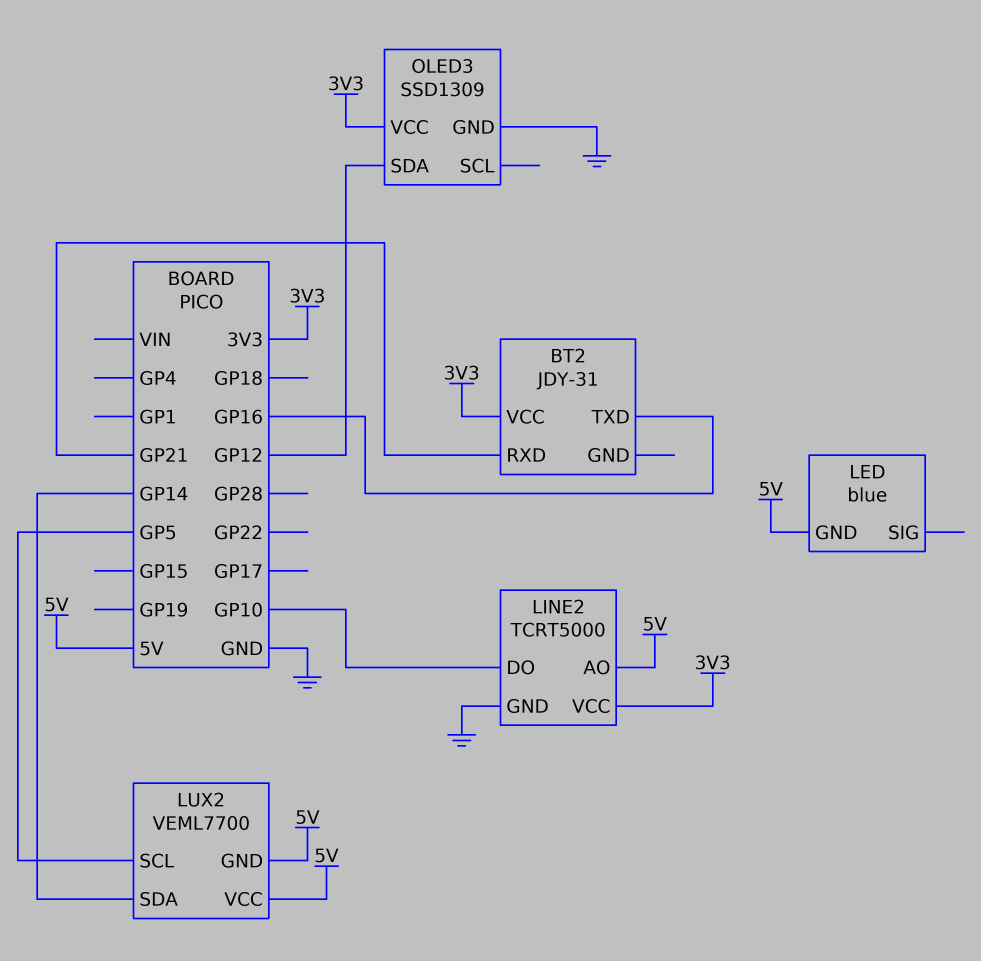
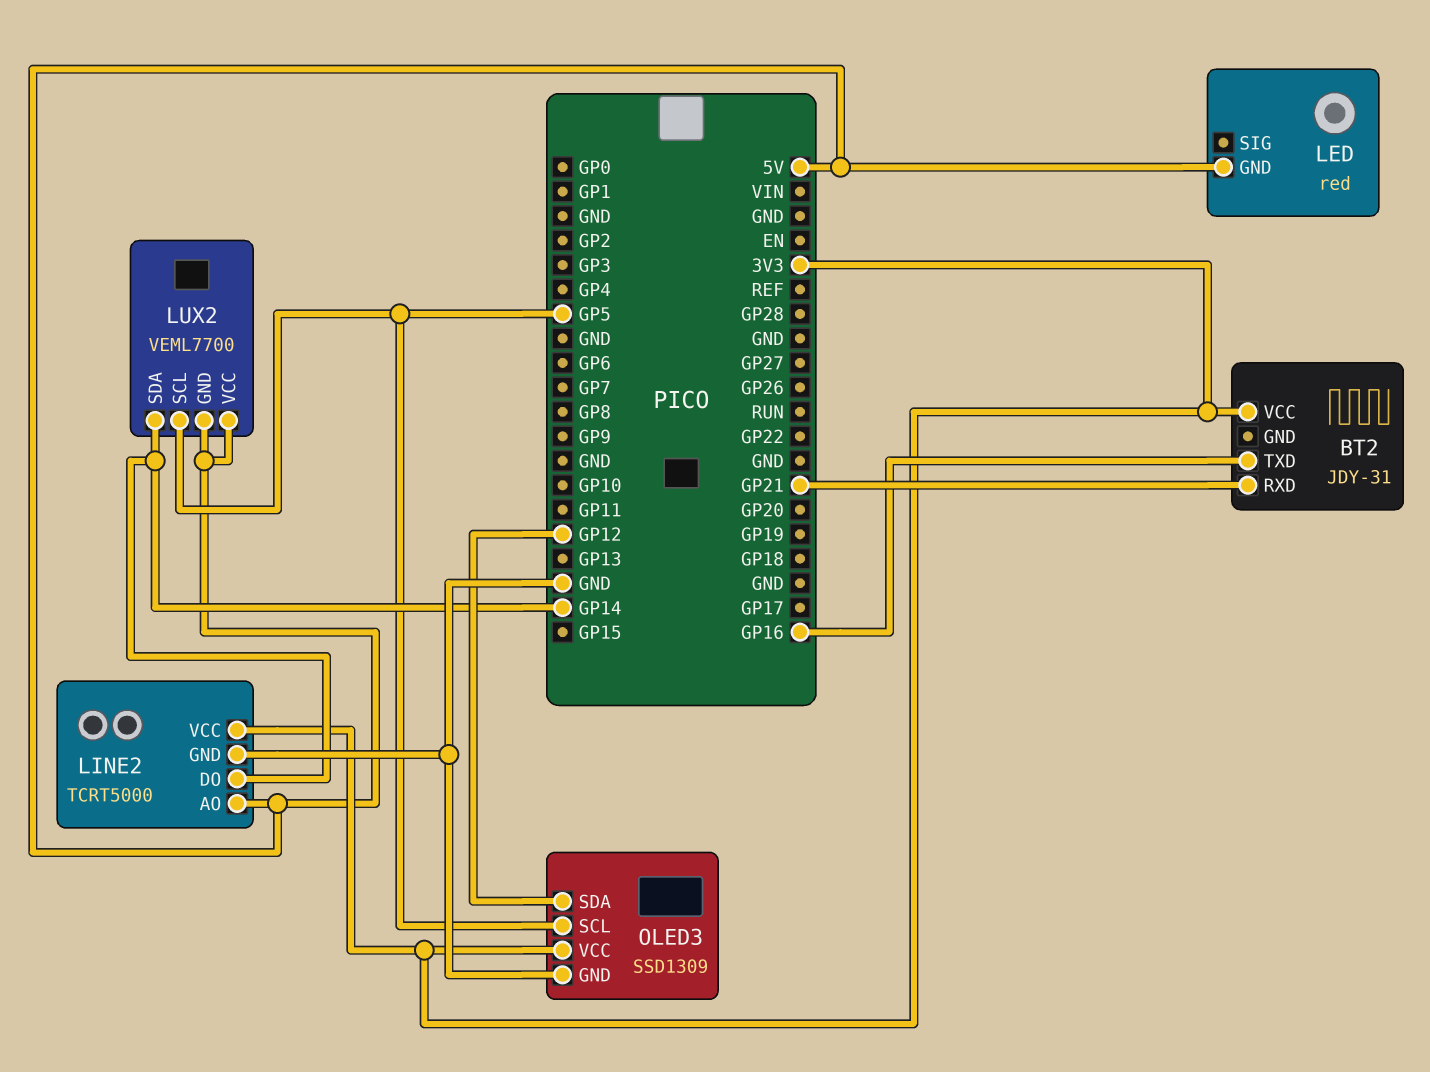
LED: blue -> red
LINE2 pin DO: GP10 -> GP14
OLED3 pin SCL: none -> GP5

